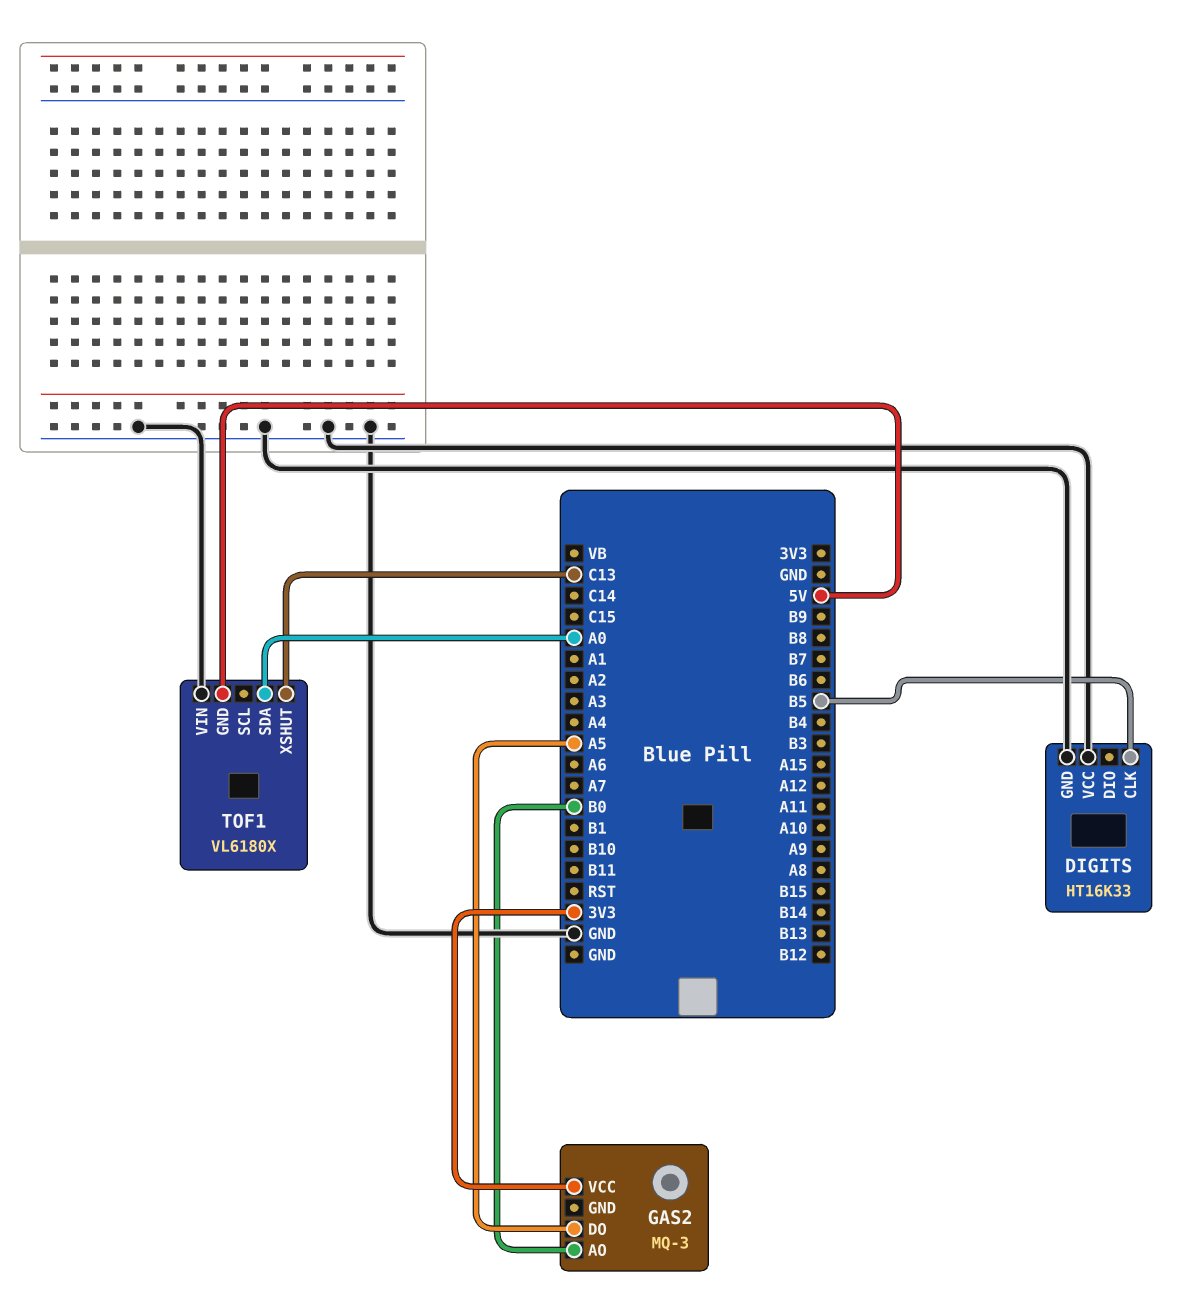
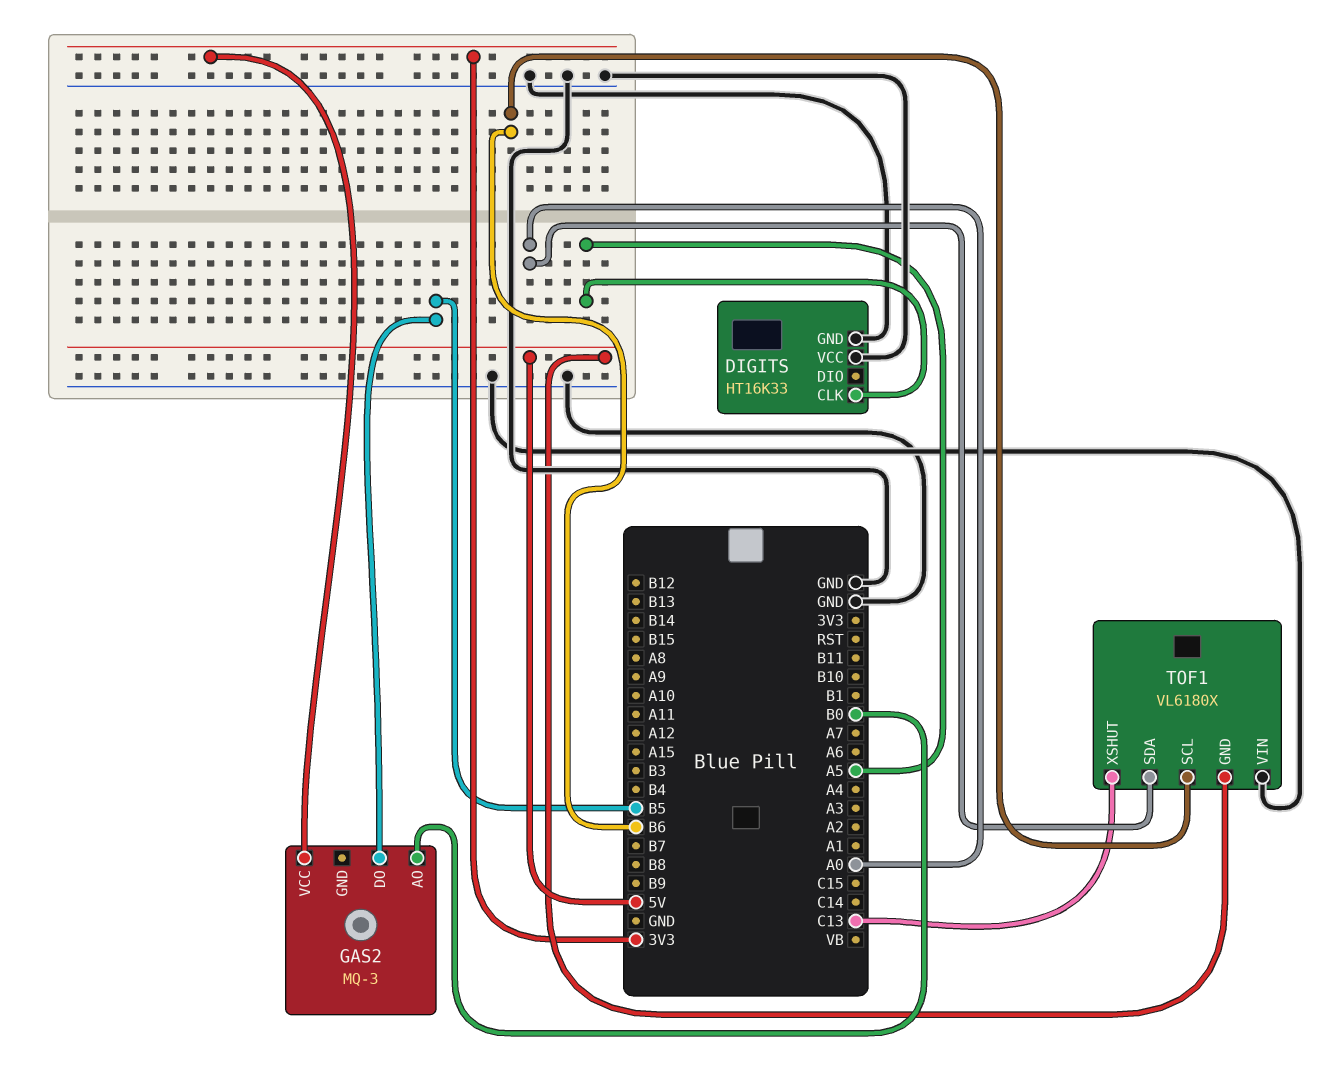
DIGITS pin CLK: B5 -> A5
GAS2 pin DO: A5 -> B5
TOF1 pin SCL: none -> B6

